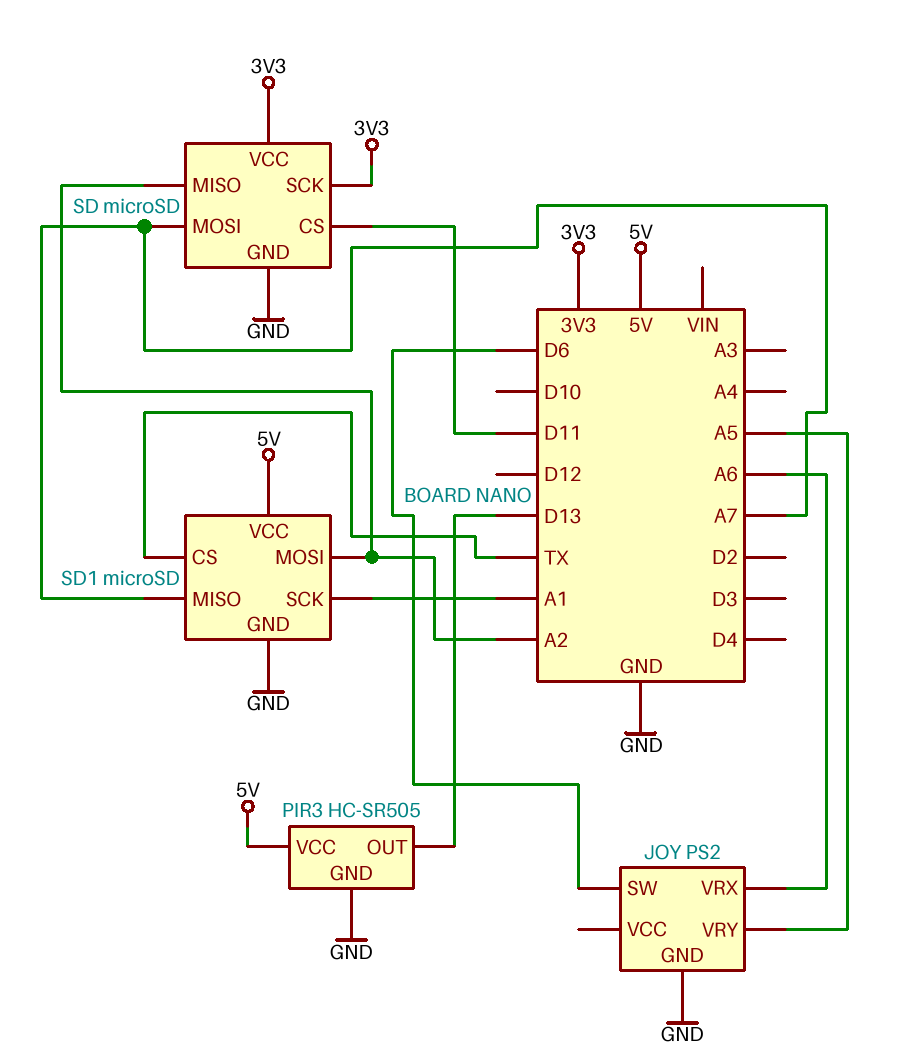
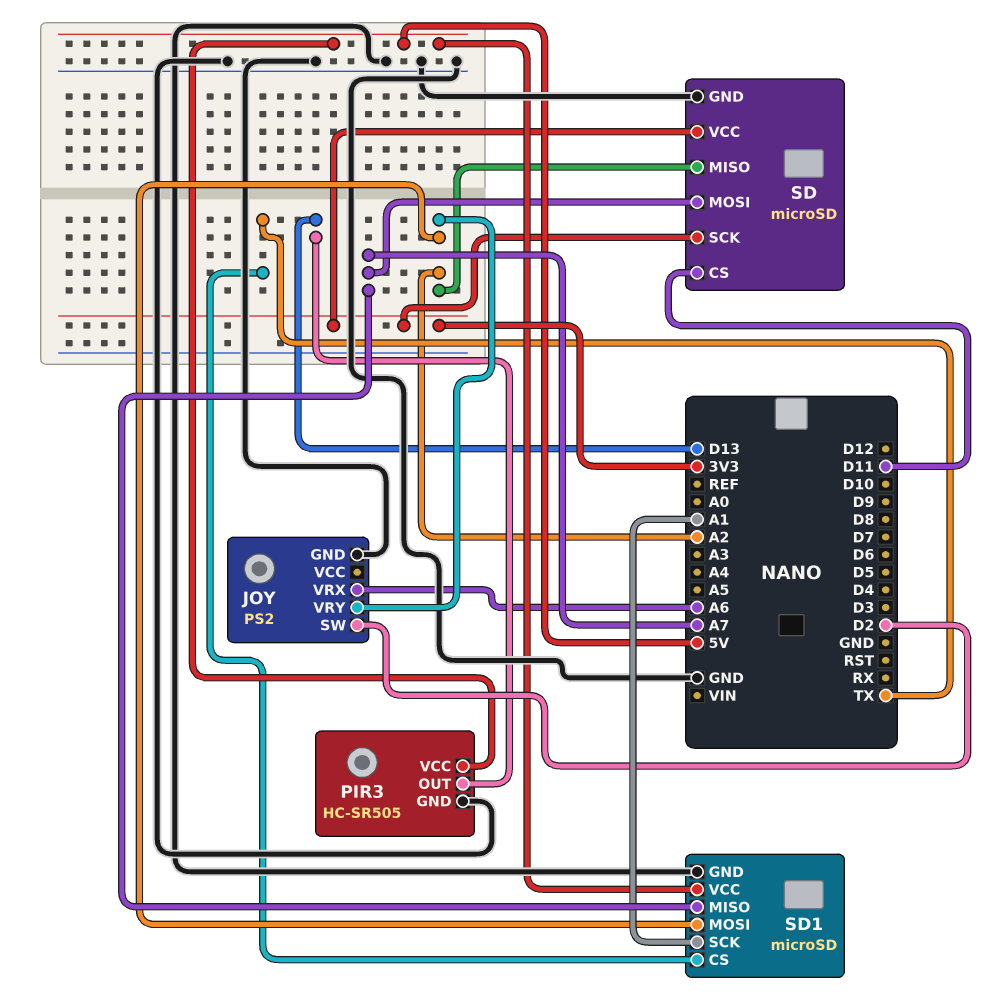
JOY pin SW: D6 -> D2
JOY pin VRY: A5 -> A2

